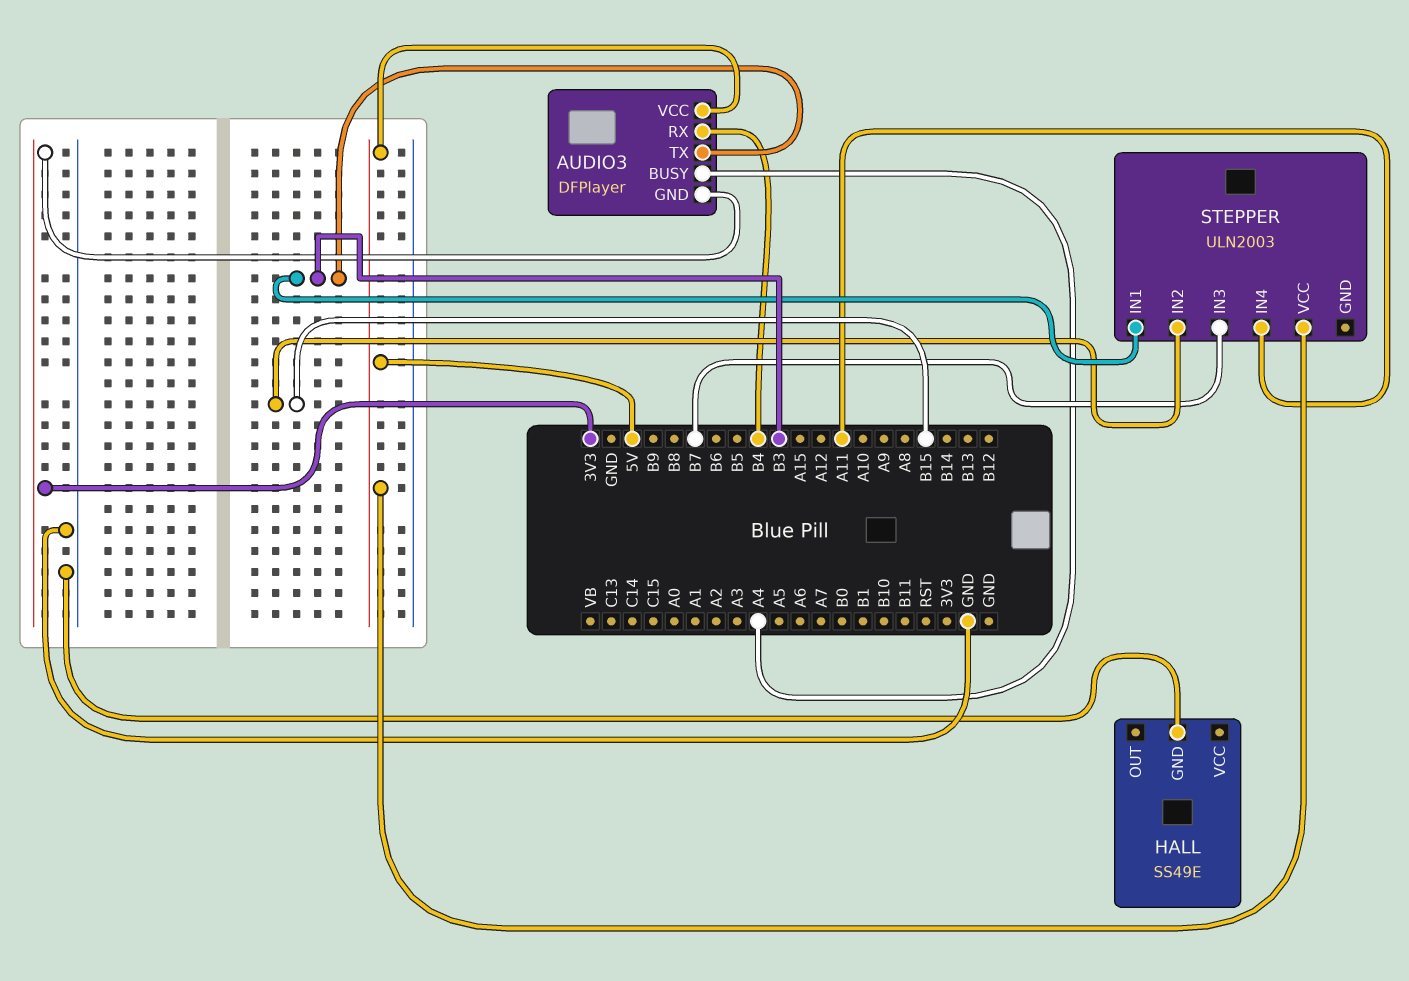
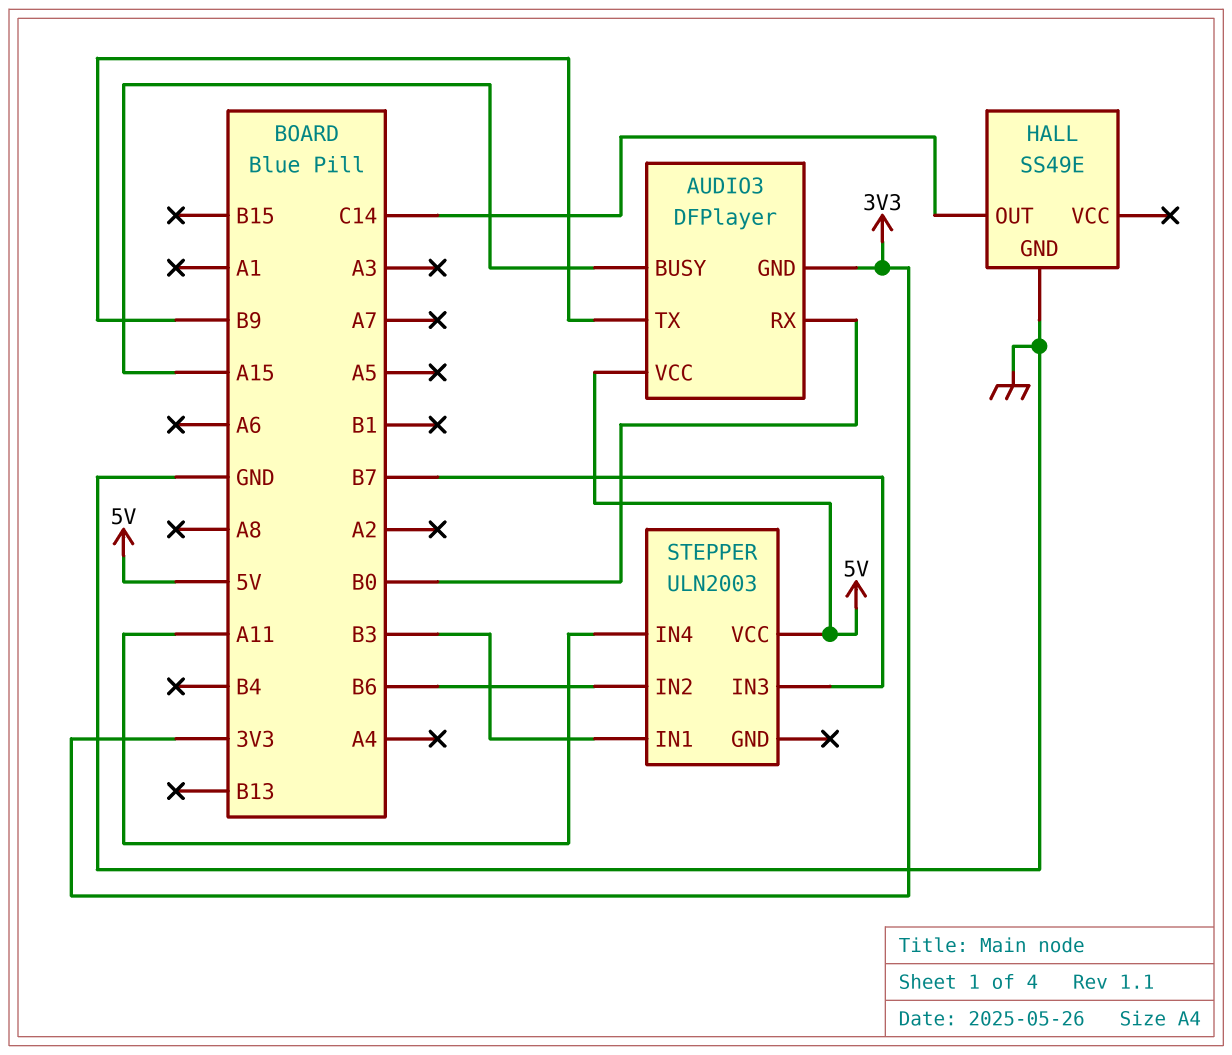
AUDIO3 pin BUSY: A4 -> A15
AUDIO3 pin RX: B4 -> B0
AUDIO3 pin TX: B3 -> B9
HALL pin OUT: none -> C14
STEPPER pin IN2: B15 -> B6

